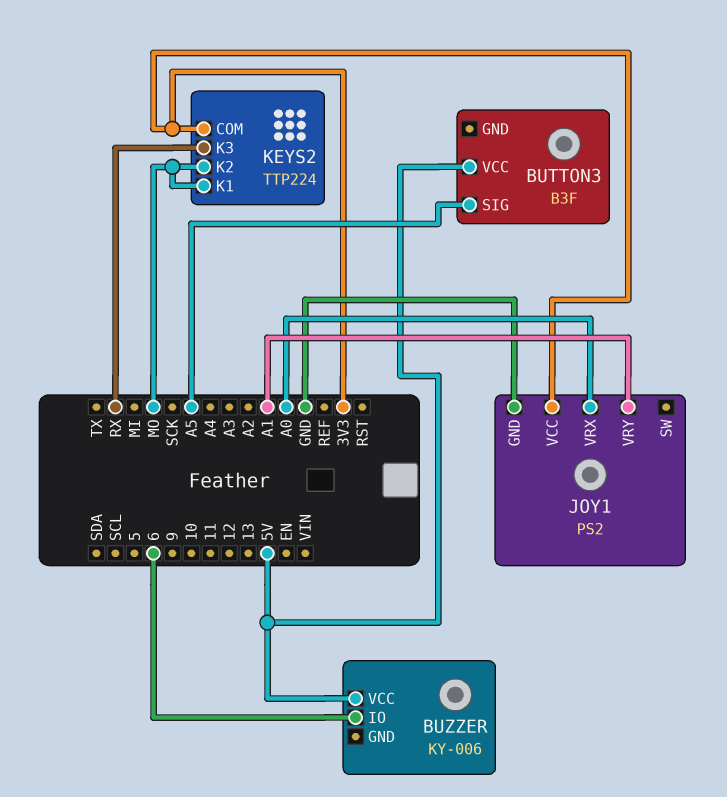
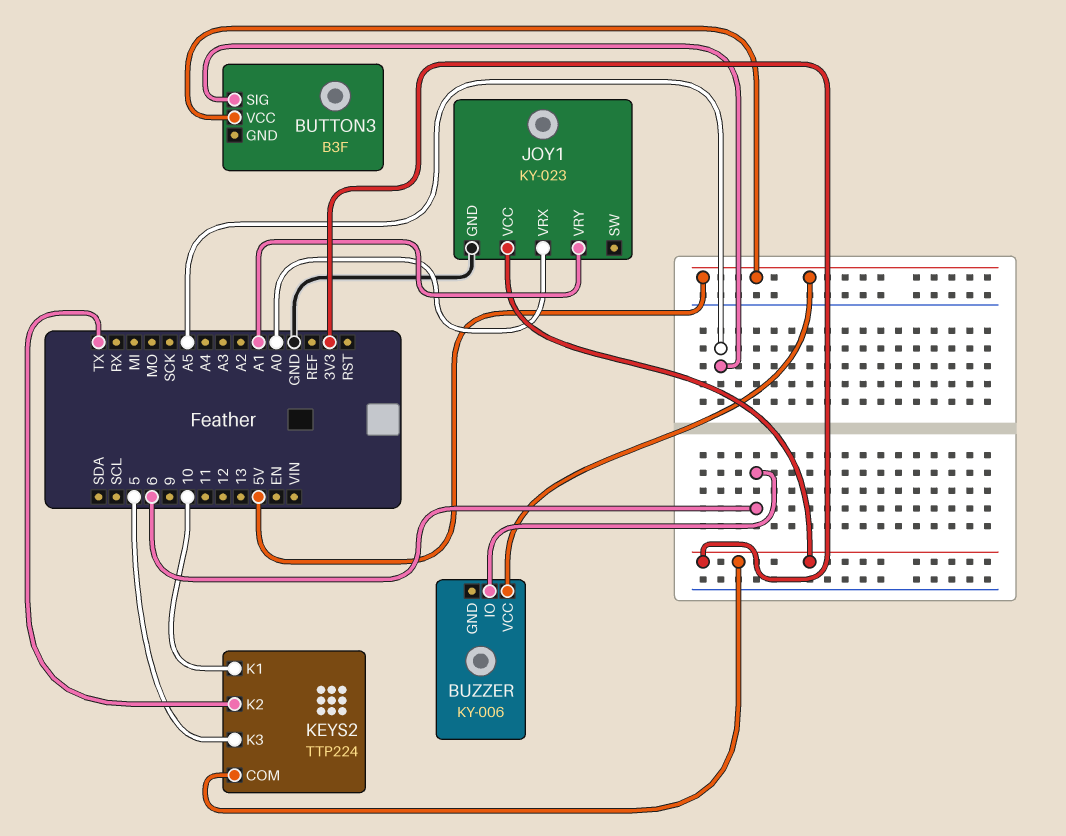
JOY1: PS2 -> KY-023
KEYS2 pin K1: MO -> 10
KEYS2 pin K2: MO -> TX
KEYS2 pin K3: RX -> 5

